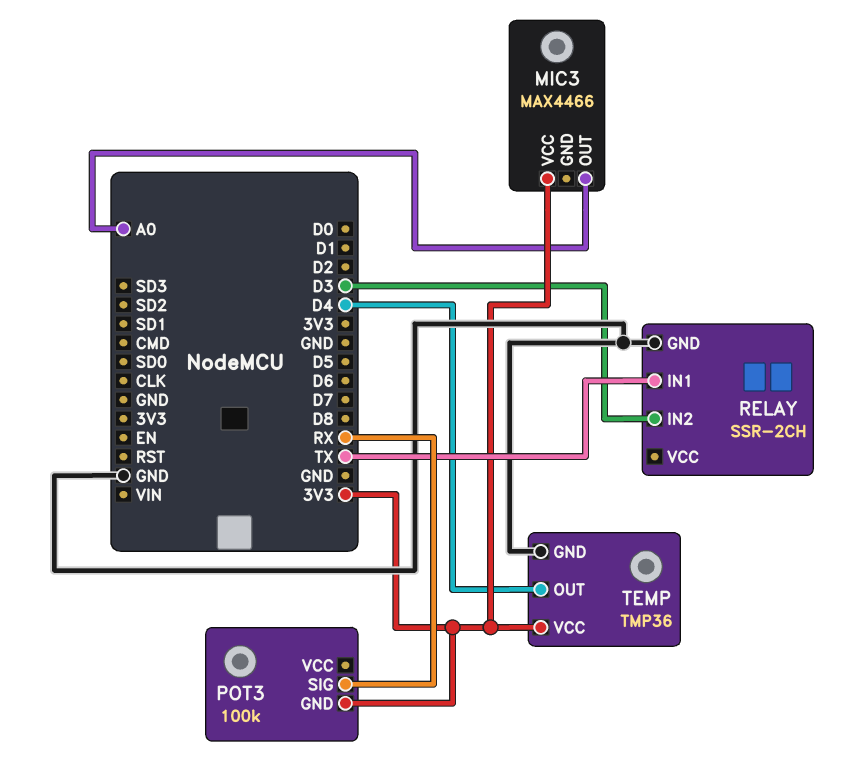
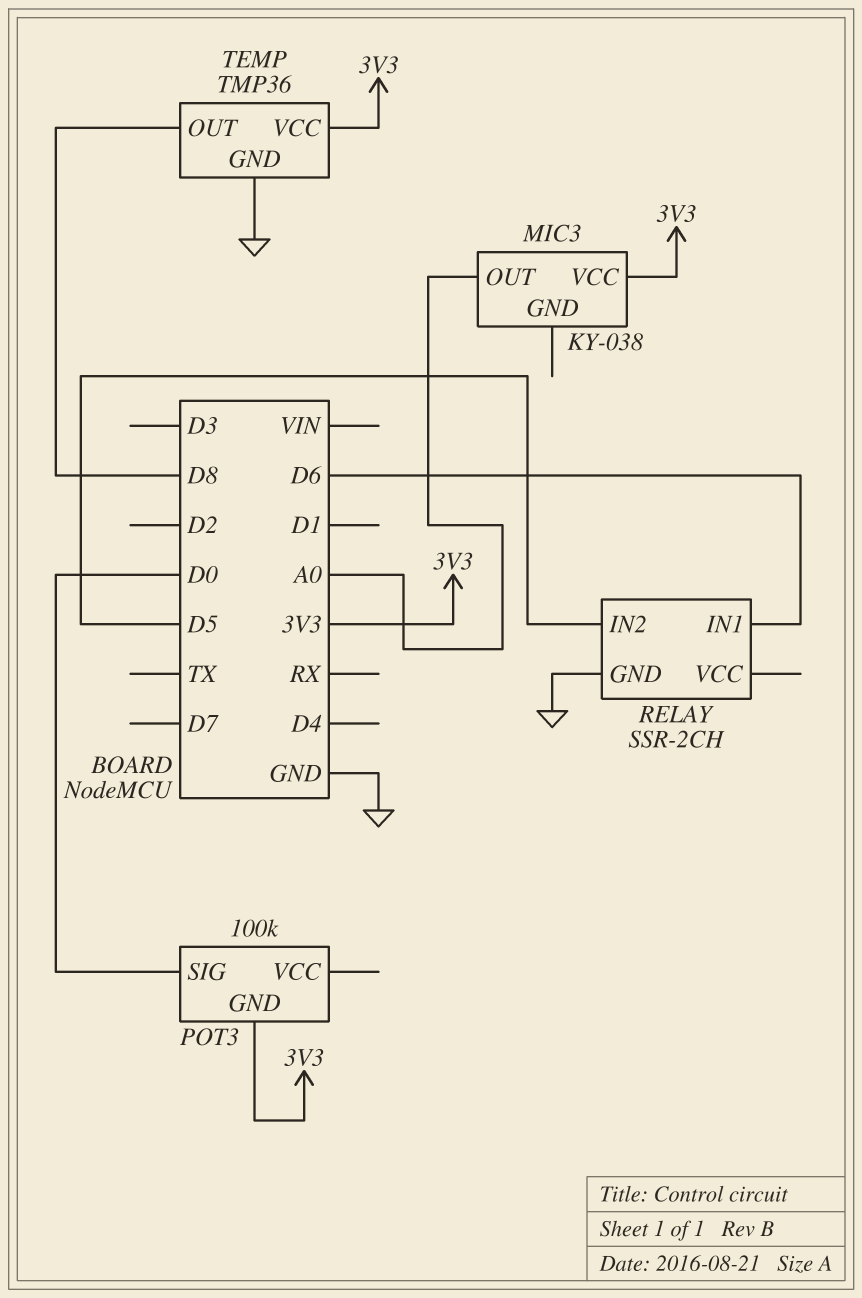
MIC3: MAX4466 -> KY-038
POT3 pin SIG: RX -> D0
RELAY pin IN1: TX -> D6
RELAY pin IN2: D3 -> D5
TEMP pin OUT: D4 -> D8

